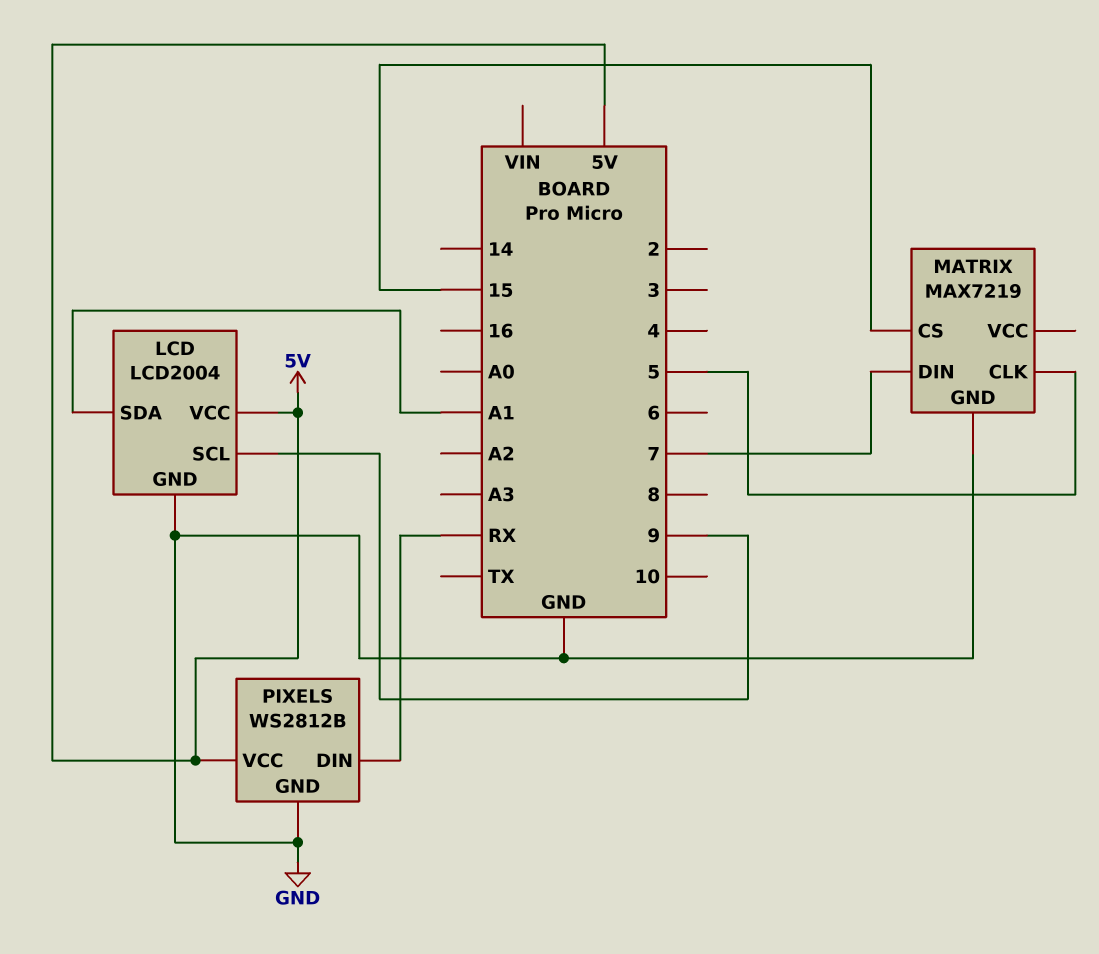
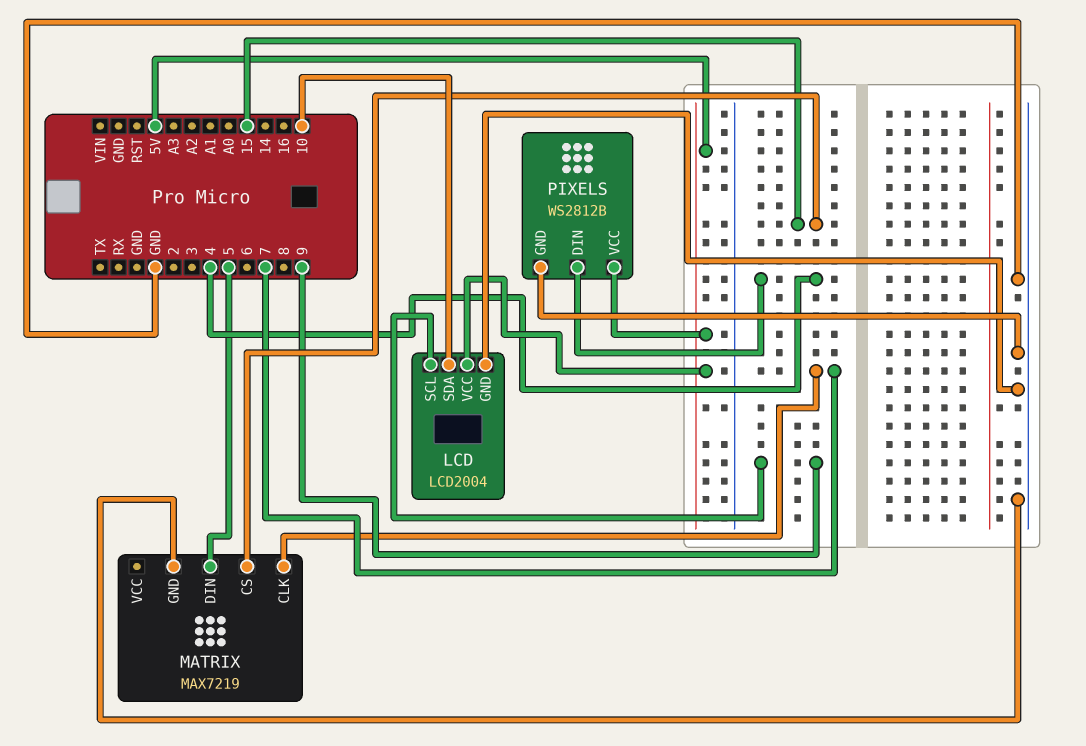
LCD pin SDA: A1 -> 10
MATRIX pin CLK: 5 -> 7
MATRIX pin DIN: 7 -> 5
PIXELS pin DIN: RX -> 4

